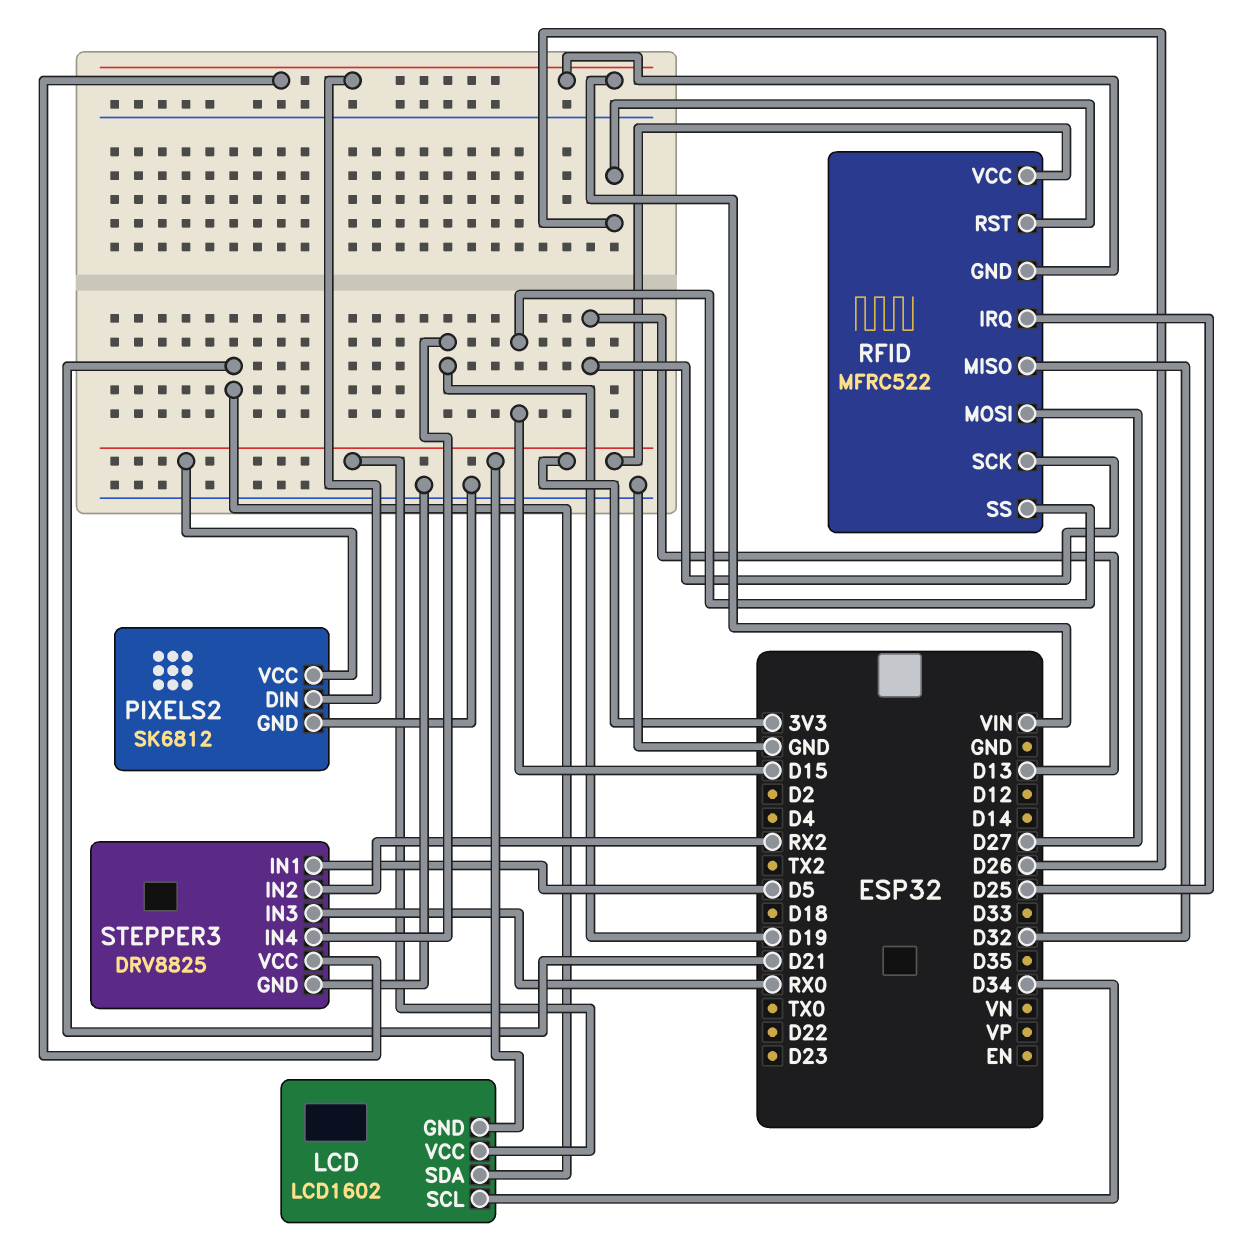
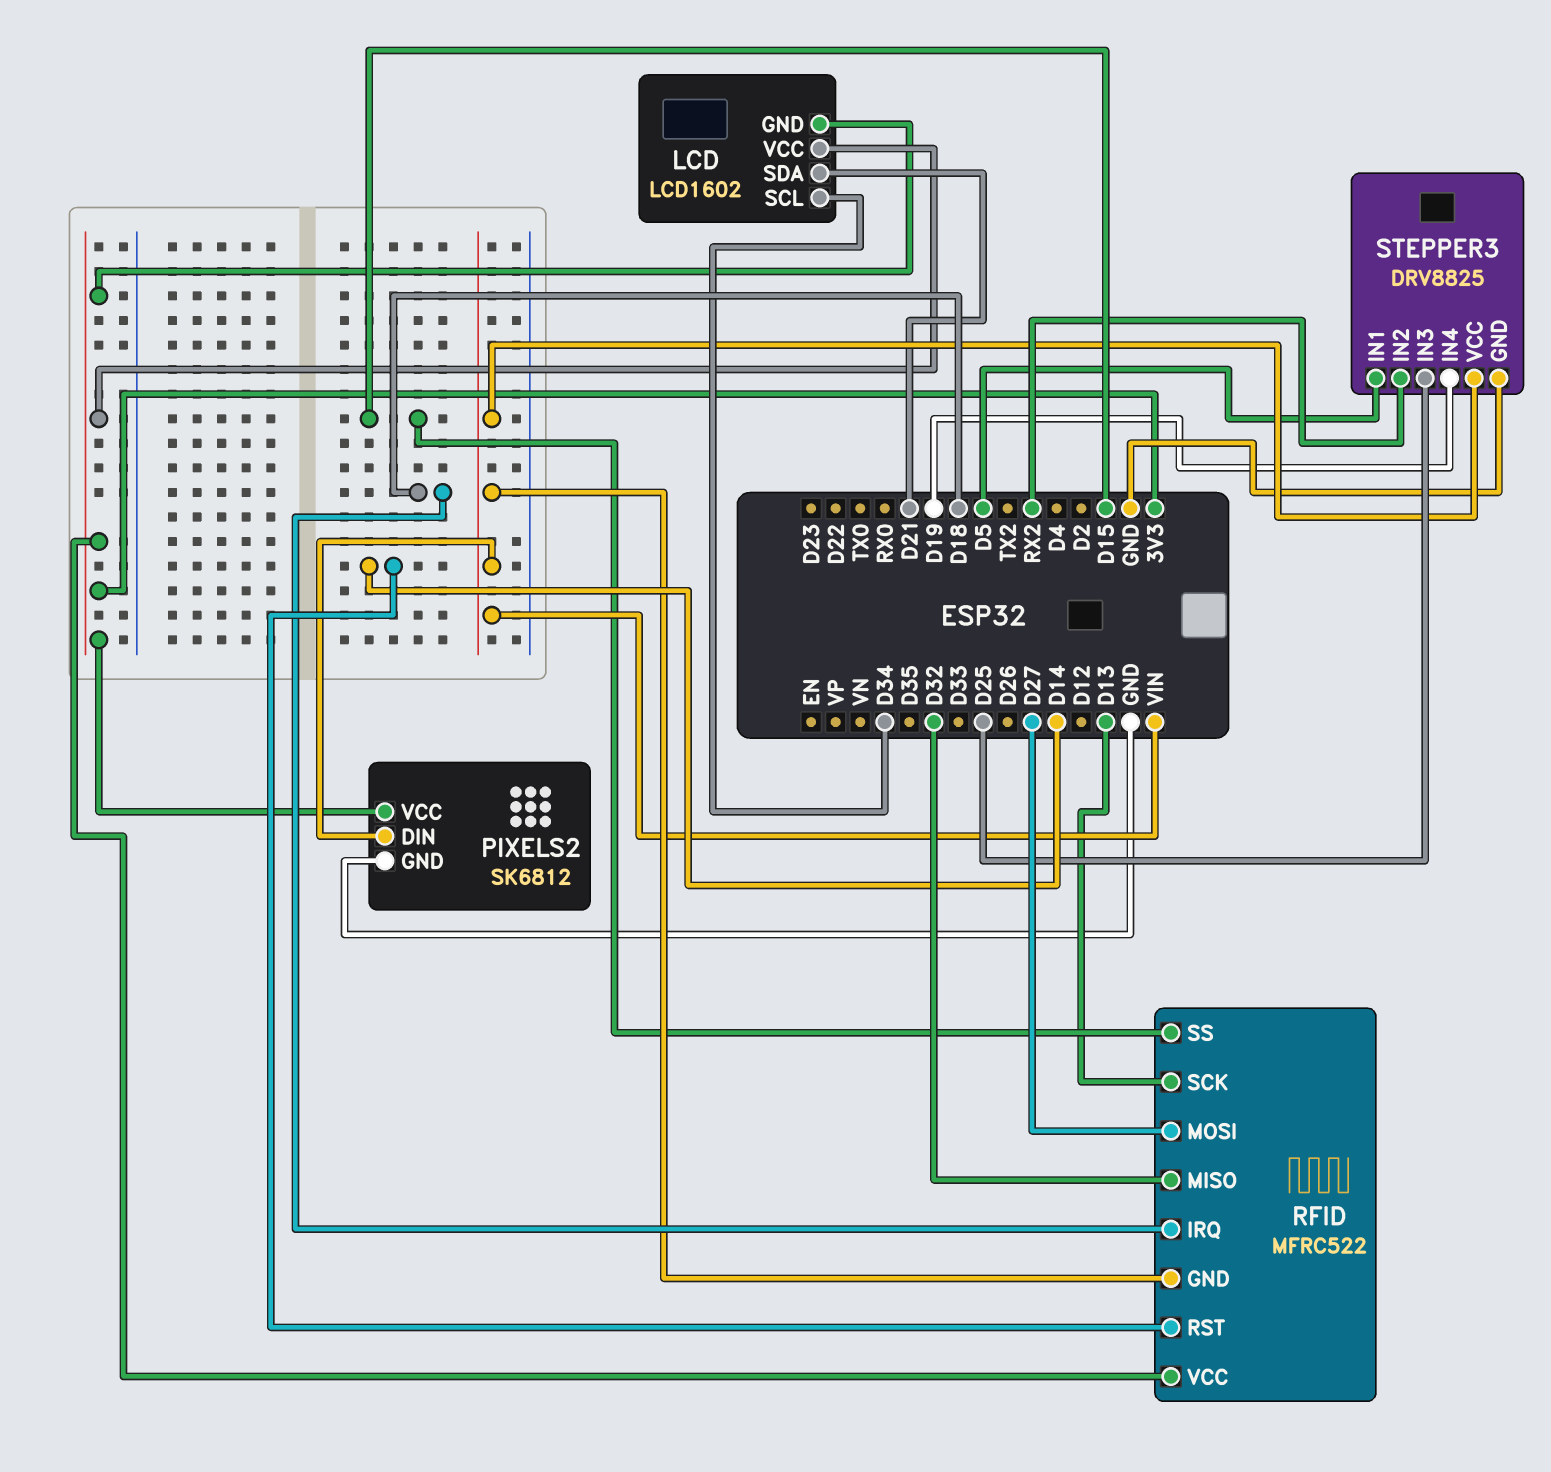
RFID pin IRQ: D25 -> D18
RFID pin RST: D26 -> D14
STEPPER3 pin IN3: RX0 -> D25

